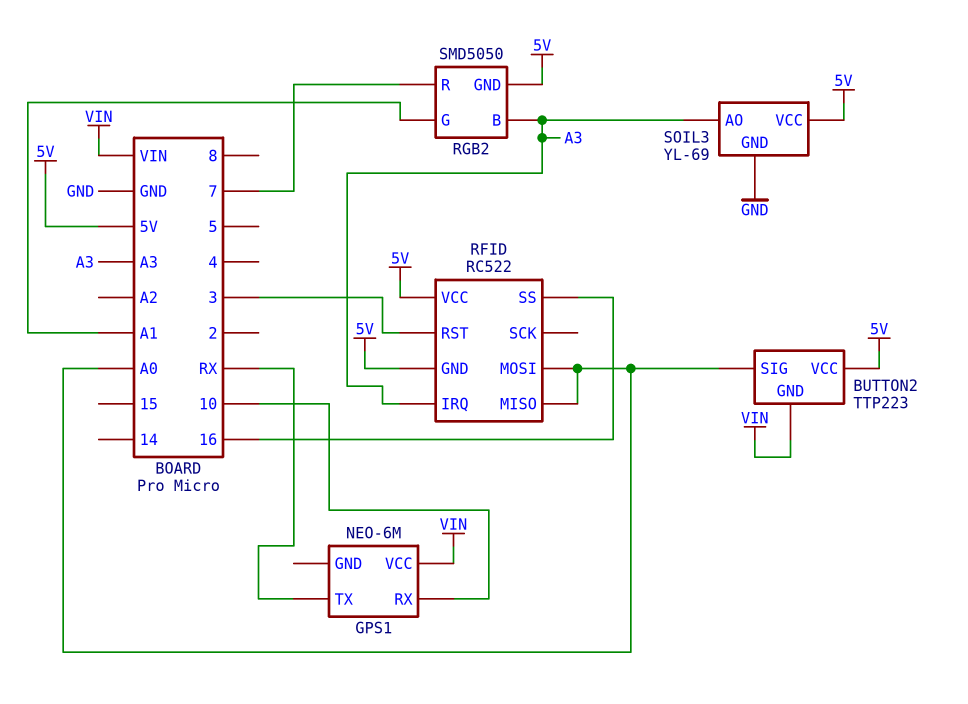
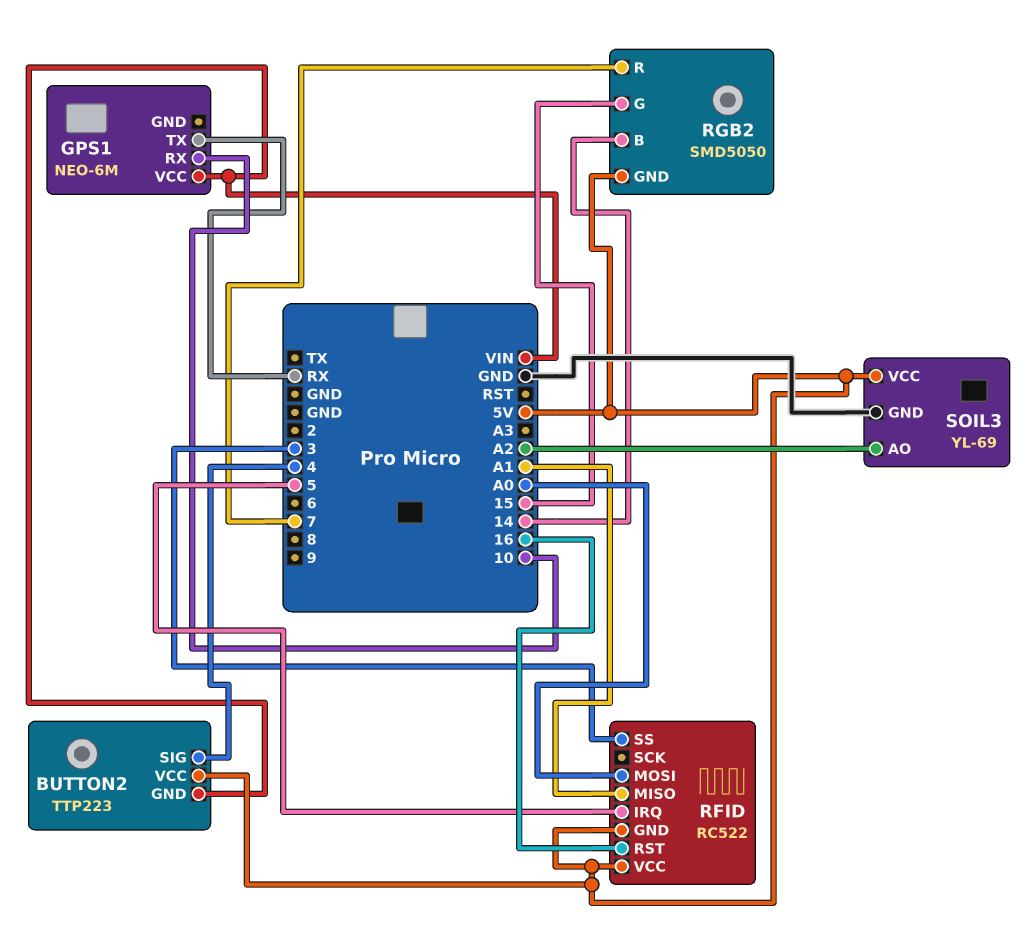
BUTTON2 pin SIG: A0 -> 4
RFID pin IRQ: A3 -> 5
RFID pin MISO: A0 -> A1
RFID pin RST: 3 -> 16
RFID pin SS: 16 -> 3
RGB2 pin B: A3 -> 14
RGB2 pin G: A1 -> 15
SOIL3 pin AO: A3 -> A2

